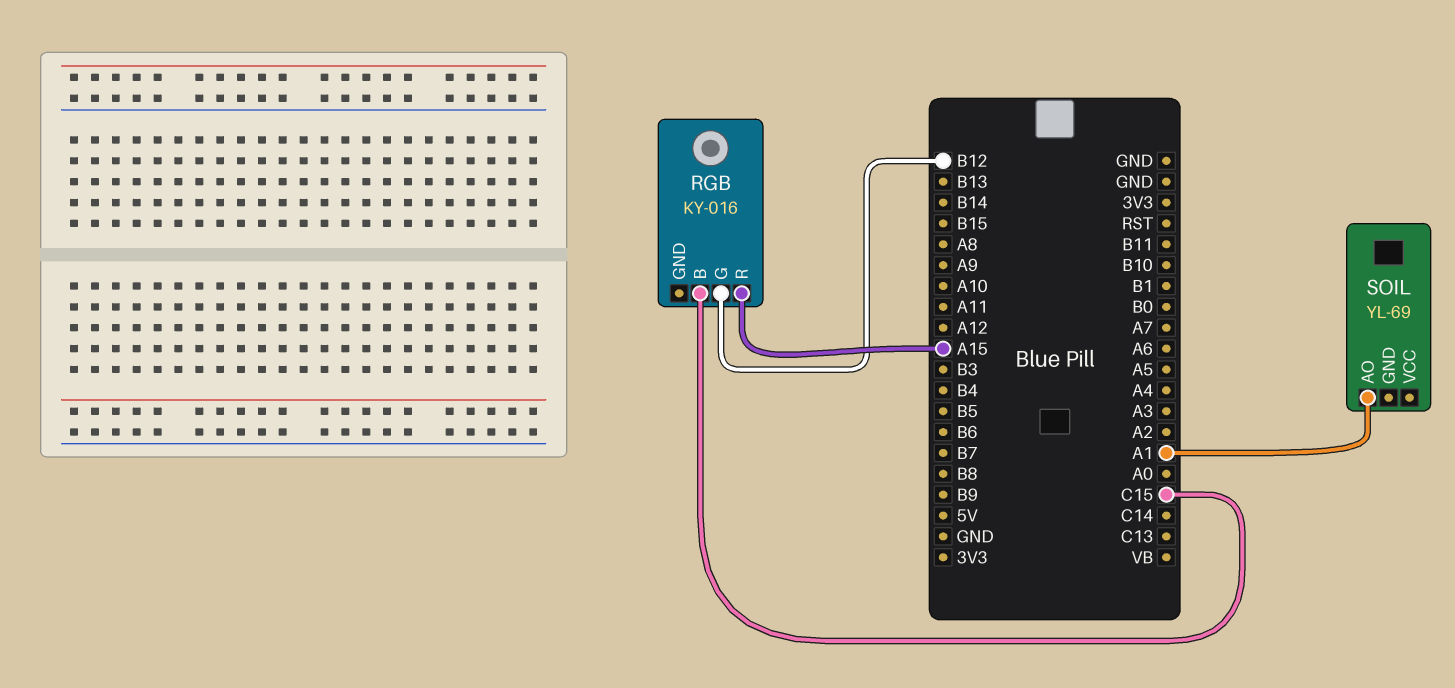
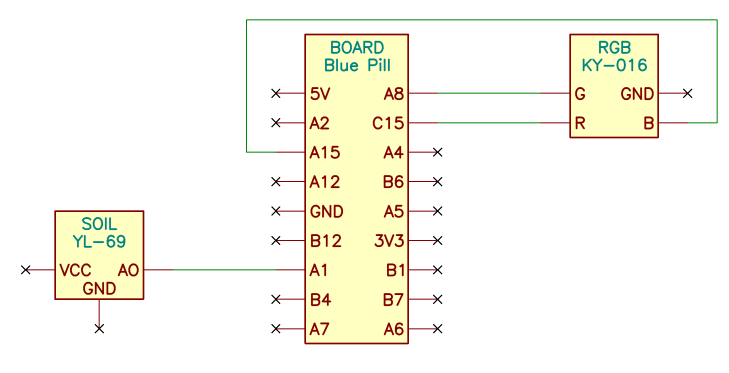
RGB pin B: C15 -> A15
RGB pin G: B12 -> A8
RGB pin R: A15 -> C15

